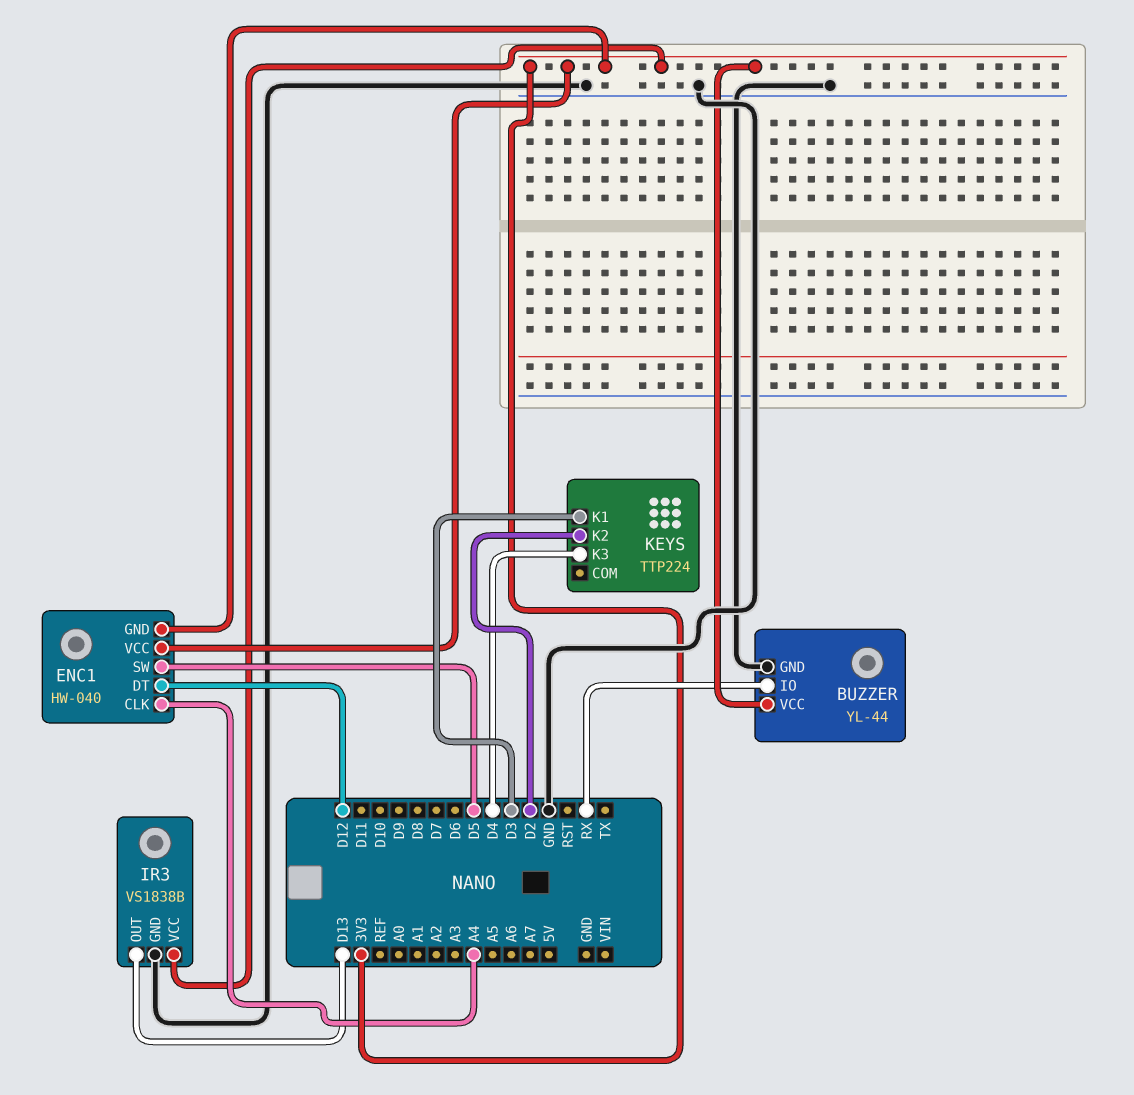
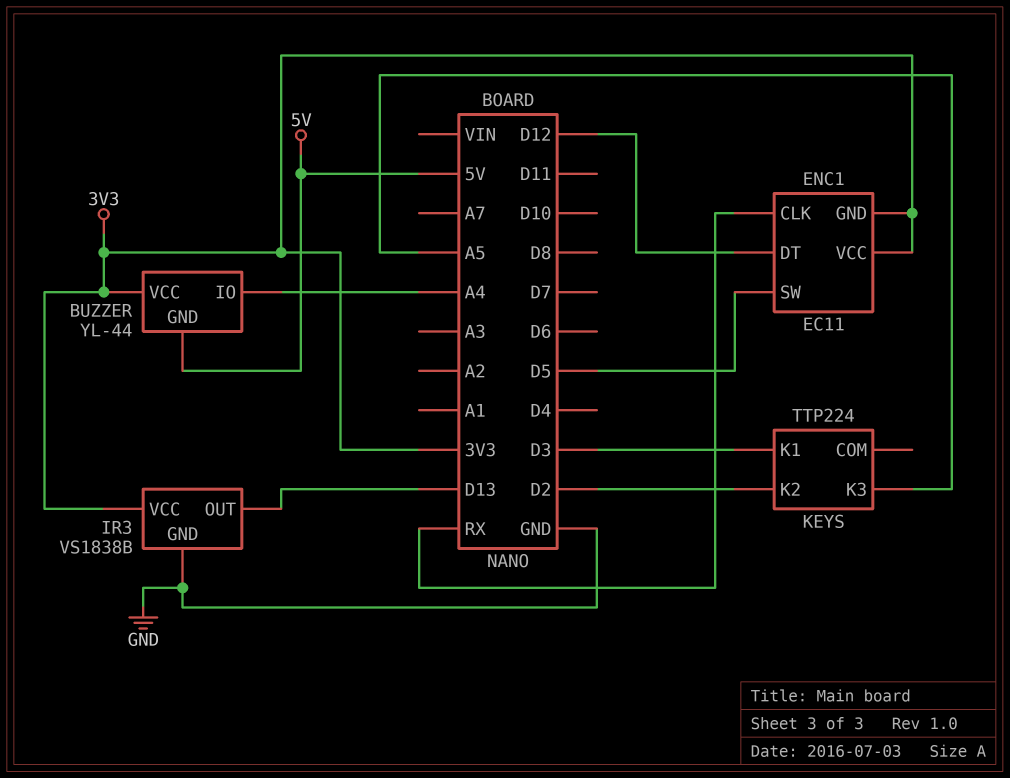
BUZZER pin GND: GND -> 5V
BUZZER pin IO: RX -> A4
ENC1: HW-040 -> EC11
ENC1 pin CLK: A4 -> RX
KEYS pin K3: D4 -> A5

